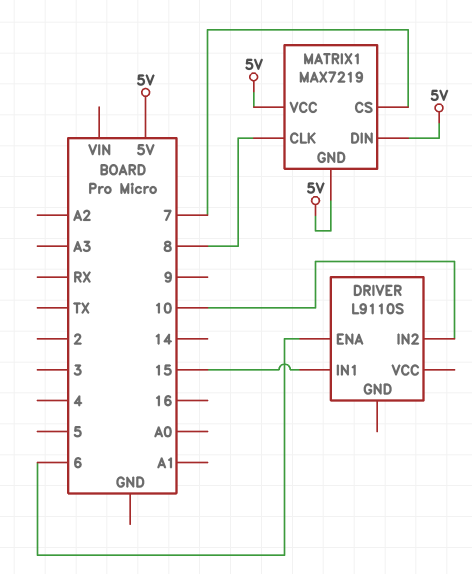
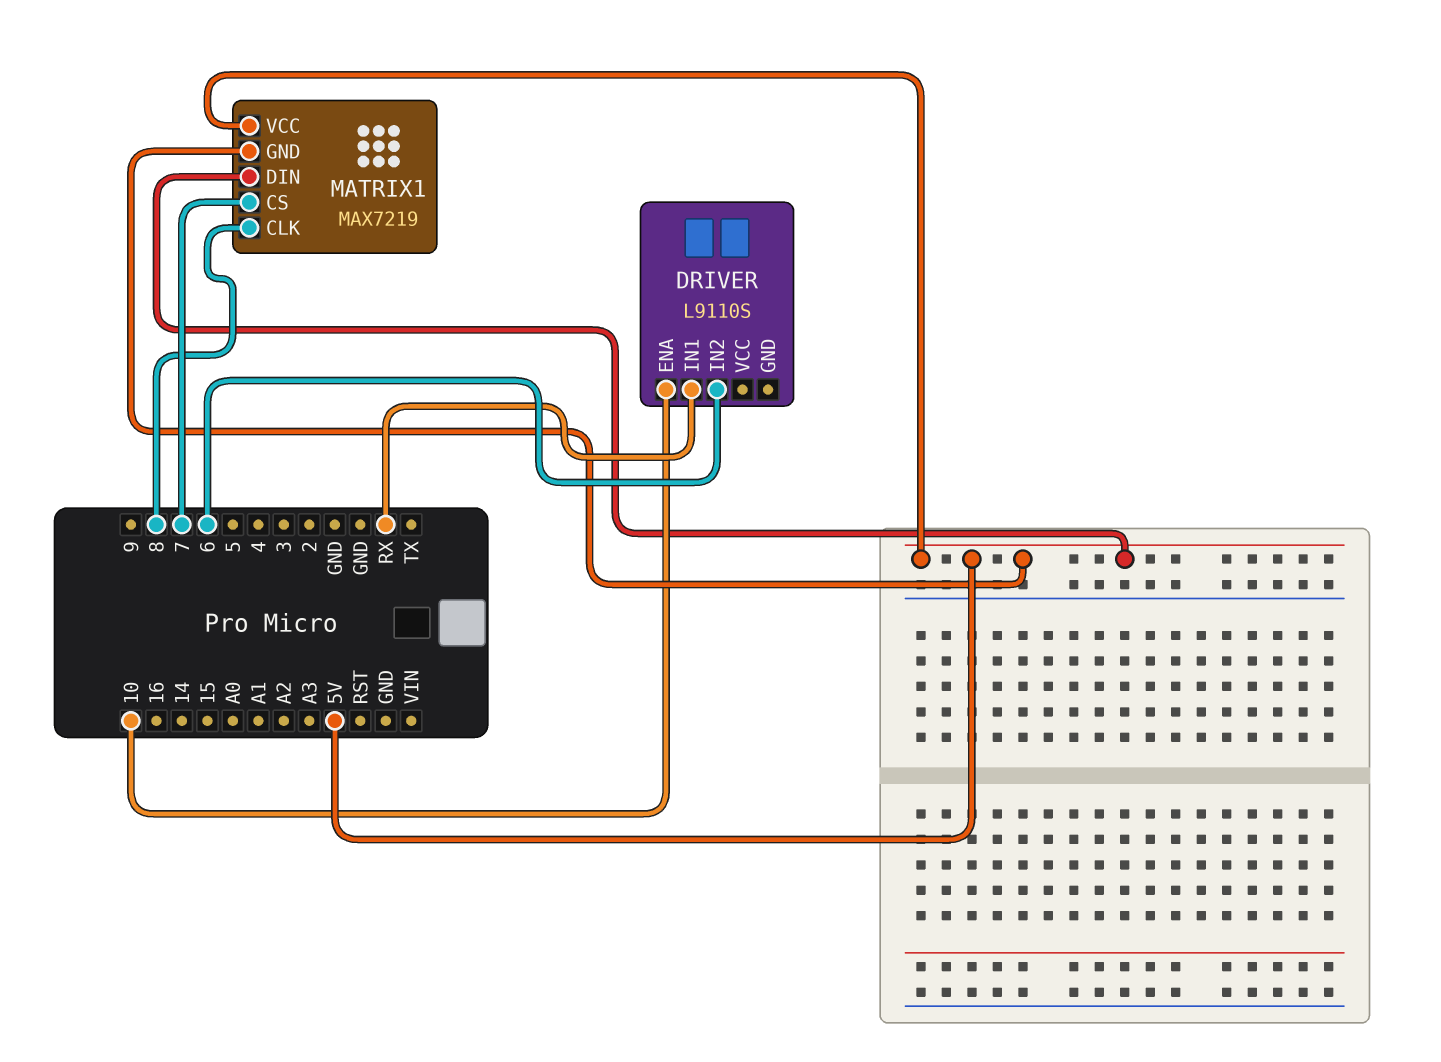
DRIVER pin ENA: 6 -> 10
DRIVER pin IN1: 15 -> RX
DRIVER pin IN2: 10 -> 6

